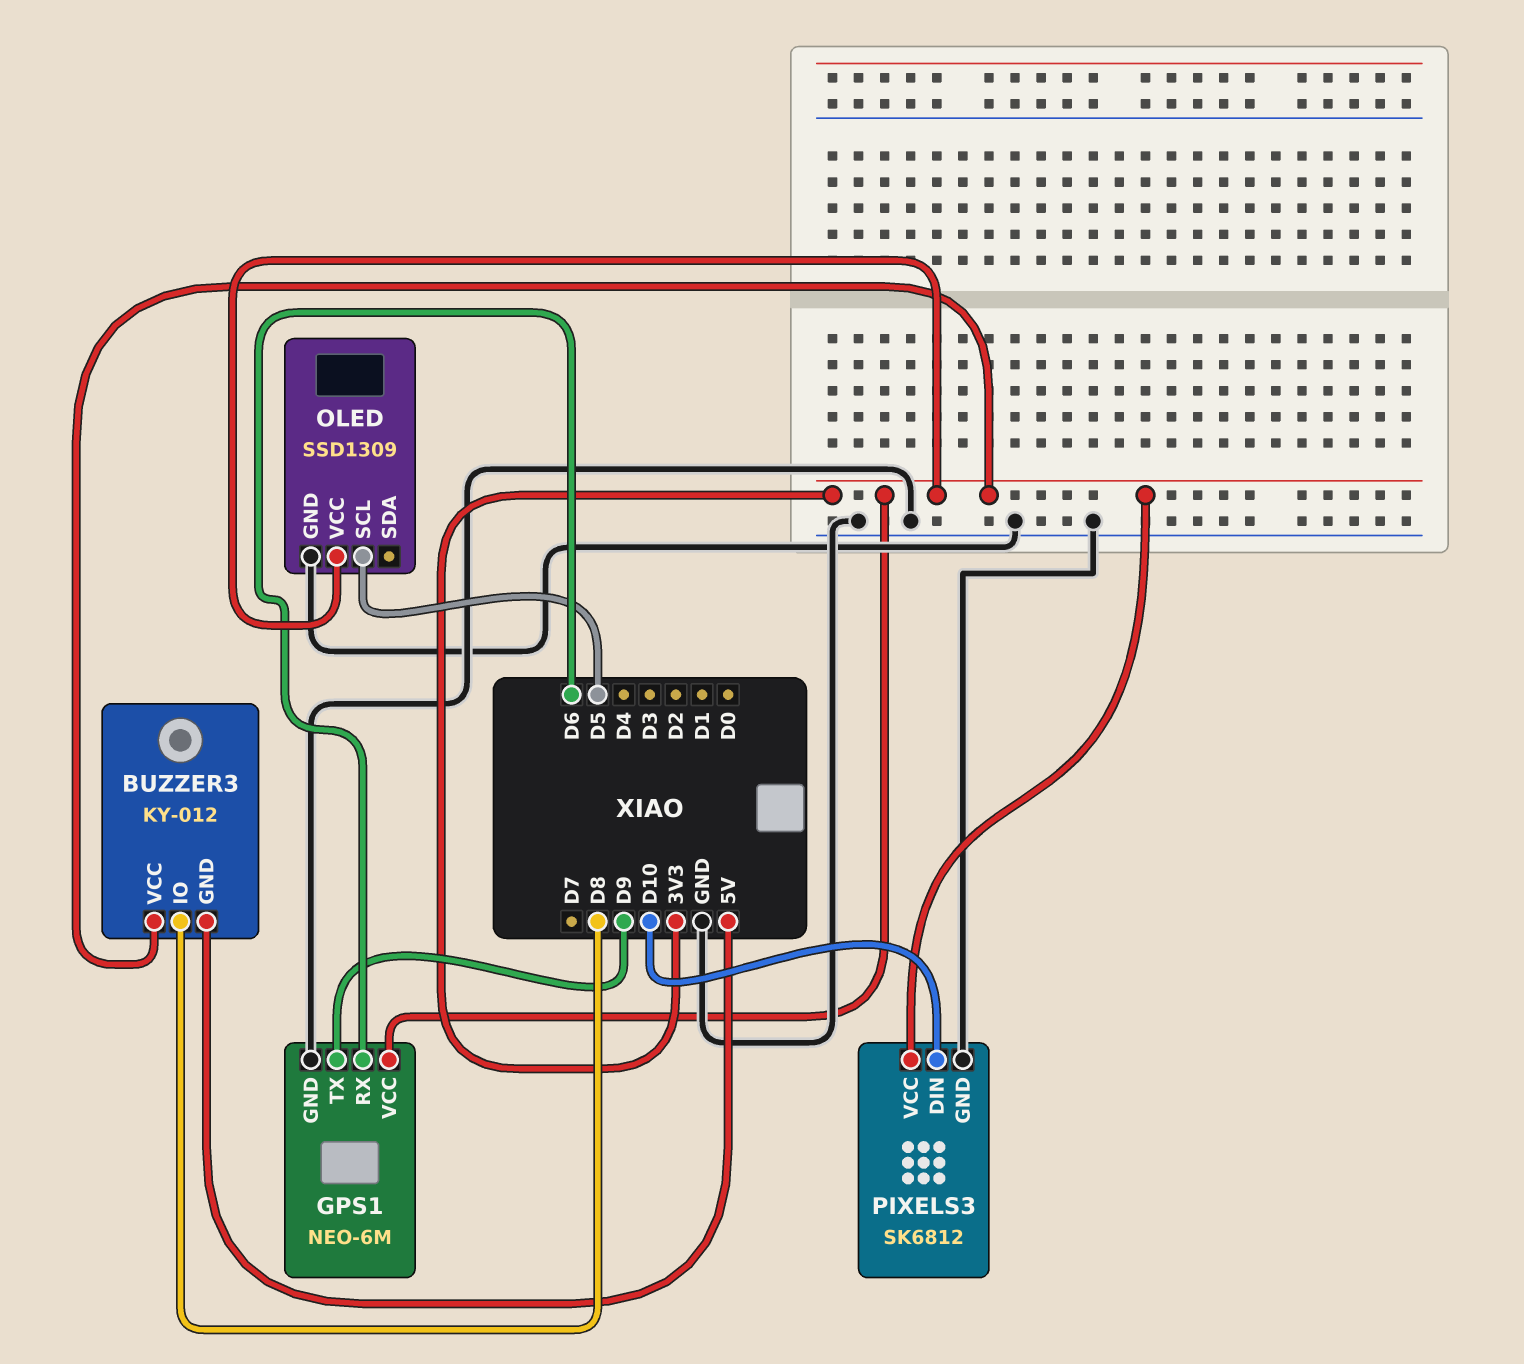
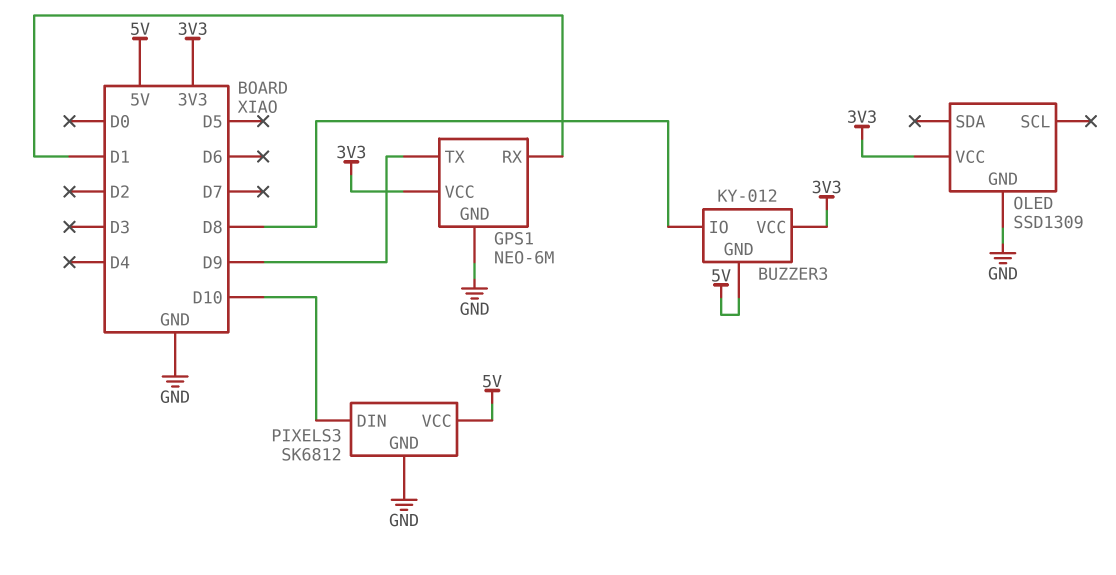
GPS1 pin RX: D6 -> D1
OLED pin SCL: D5 -> none
PIXELS3 pin VCC: 3V3 -> 5V

